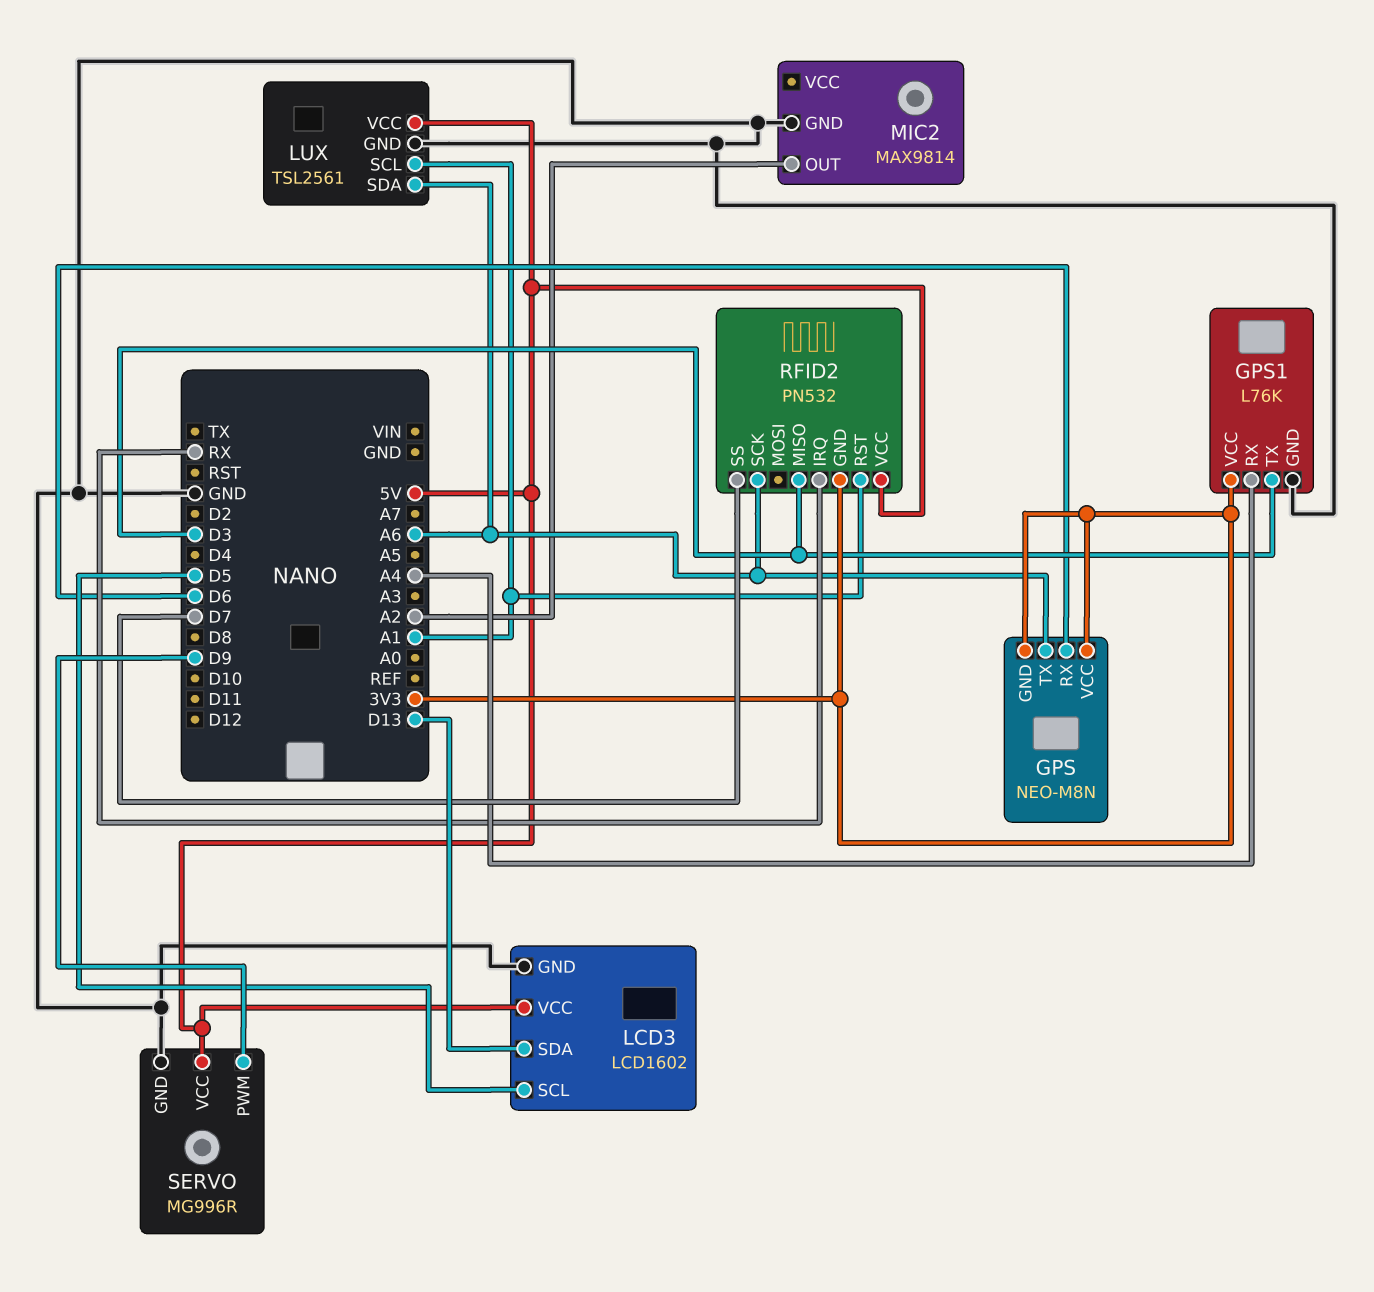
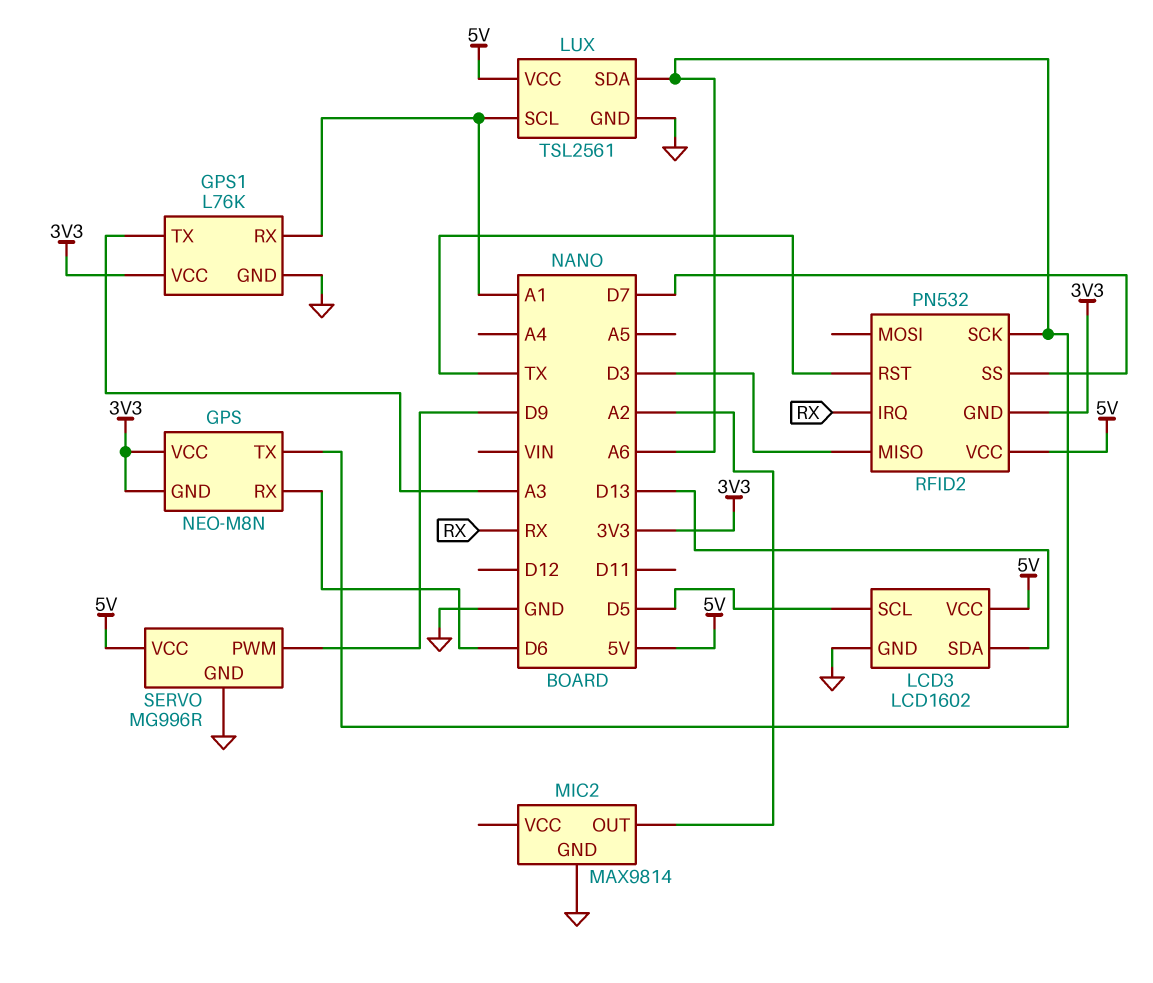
GPS1 pin RX: A4 -> A1
GPS1 pin TX: D3 -> A3
RFID2 pin RST: A1 -> TX

